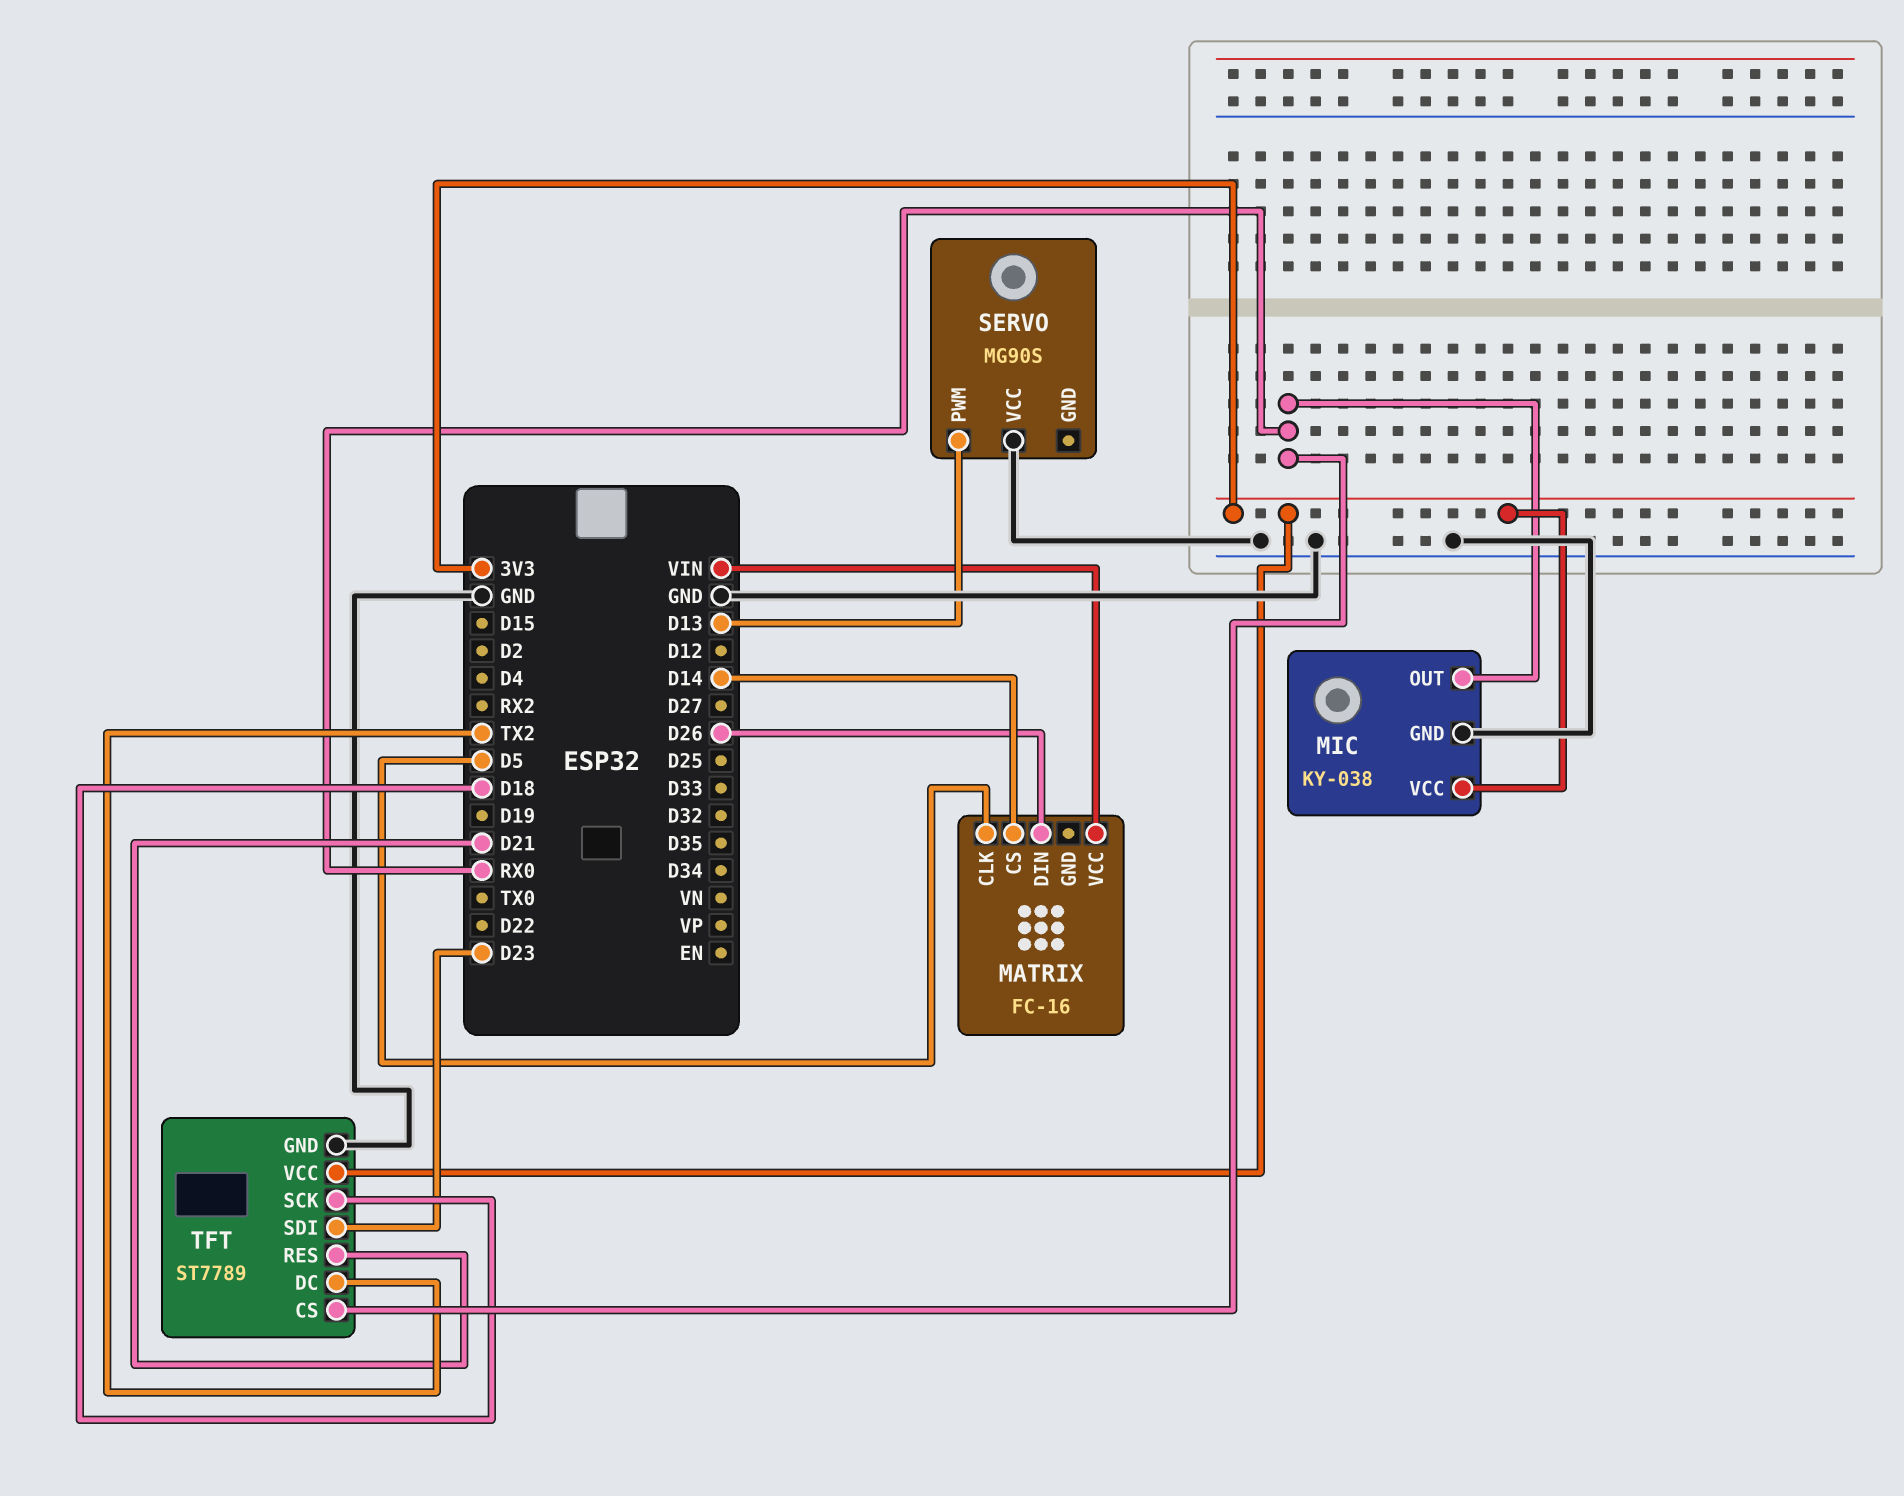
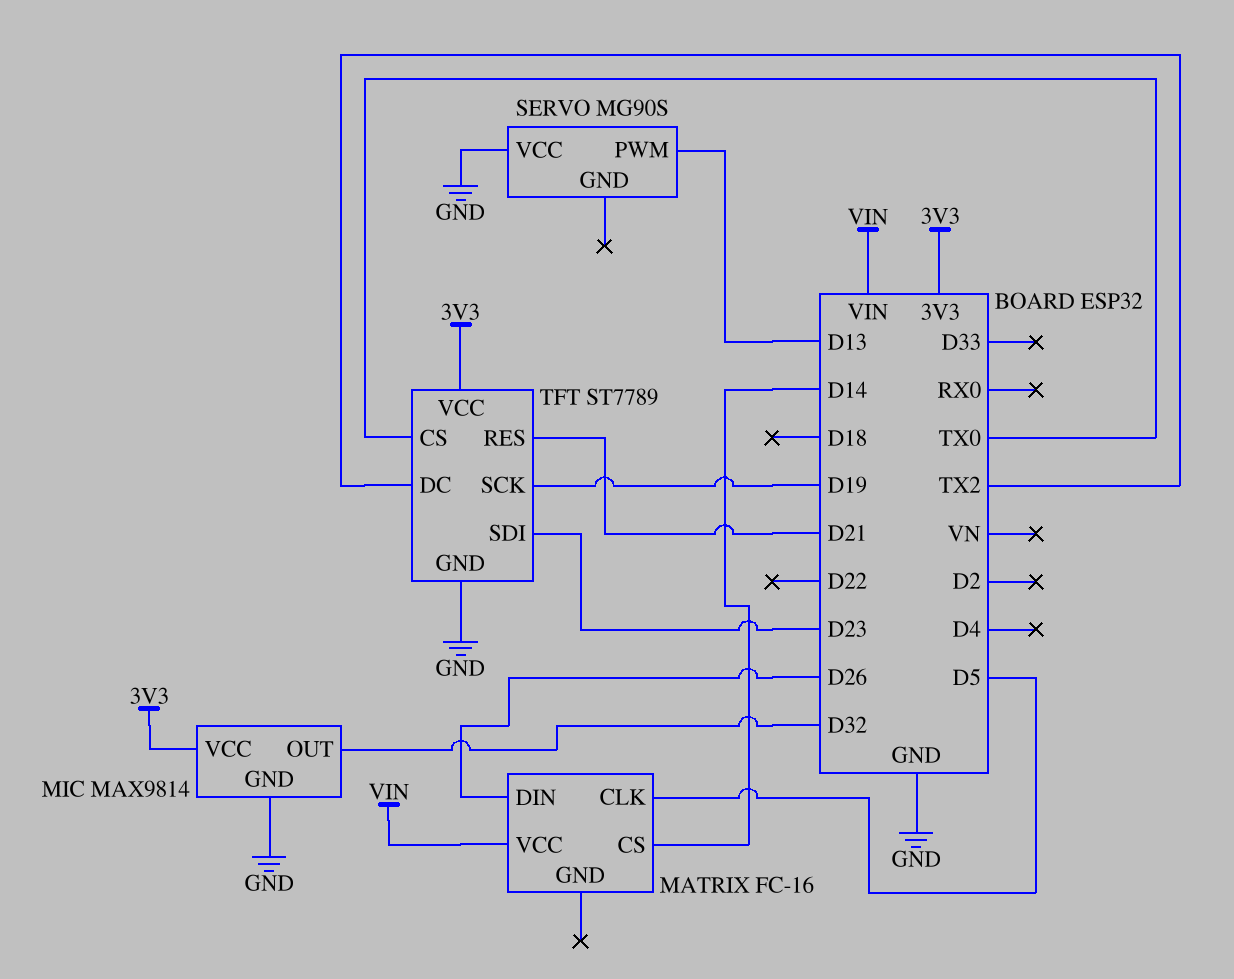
MIC: KY-038 -> MAX9814
MIC pin OUT: RX0 -> D32
TFT pin CS: RX0 -> TX0
TFT pin SCK: D18 -> D19

